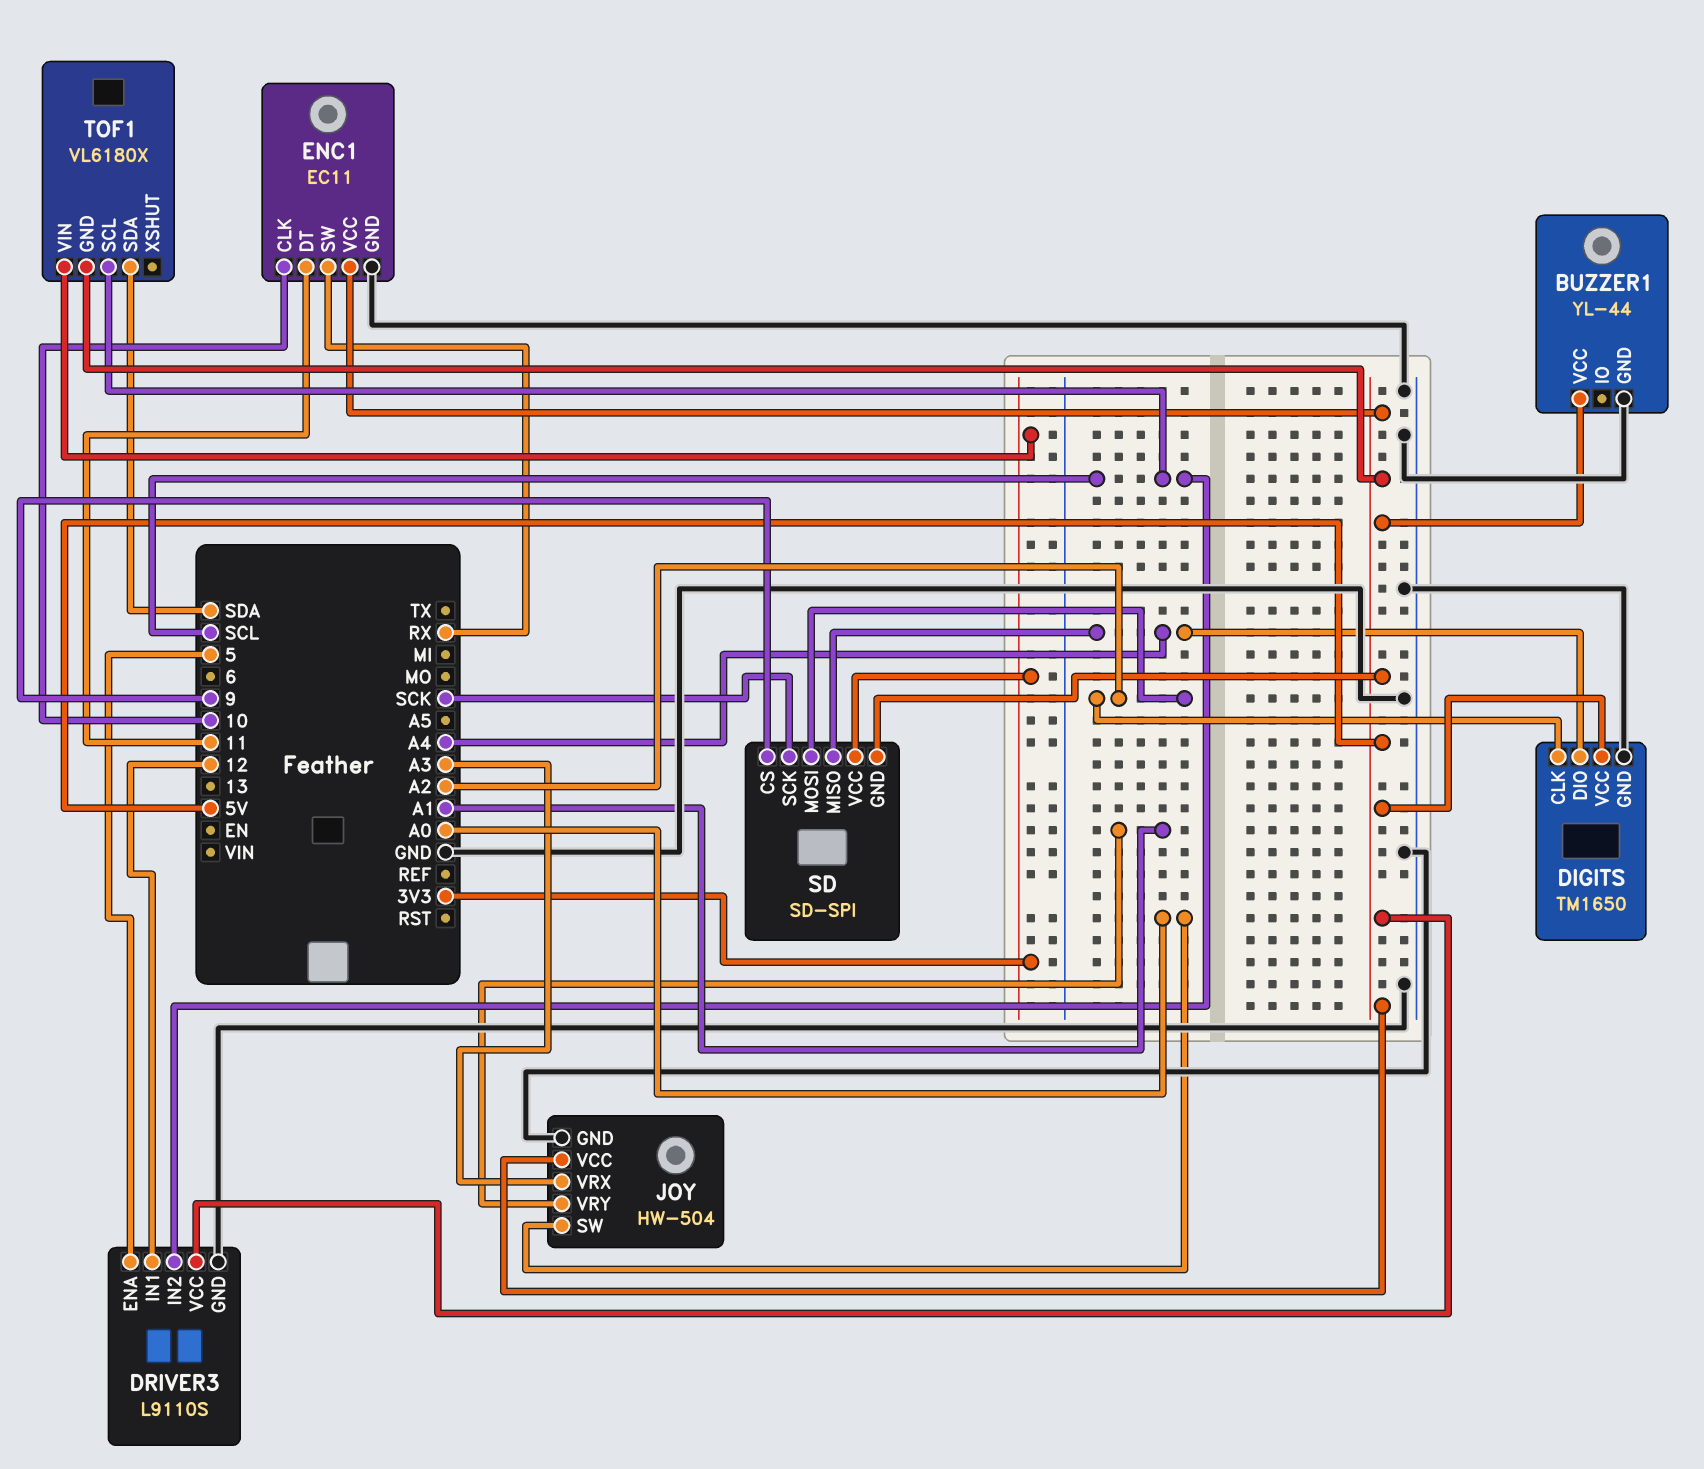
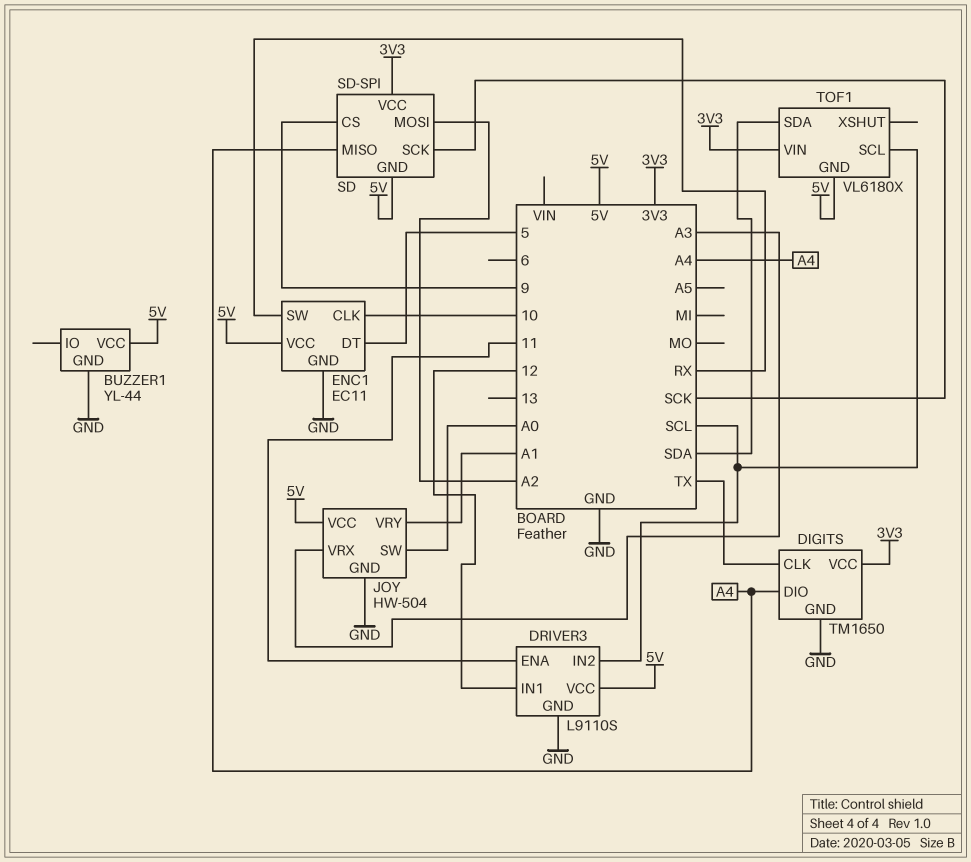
DIGITS pin CLK: A2 -> TX
DIGITS pin VCC: 5V -> 3V3
DRIVER3 pin ENA: 5 -> 11
ENC1 pin DT: 11 -> 5

